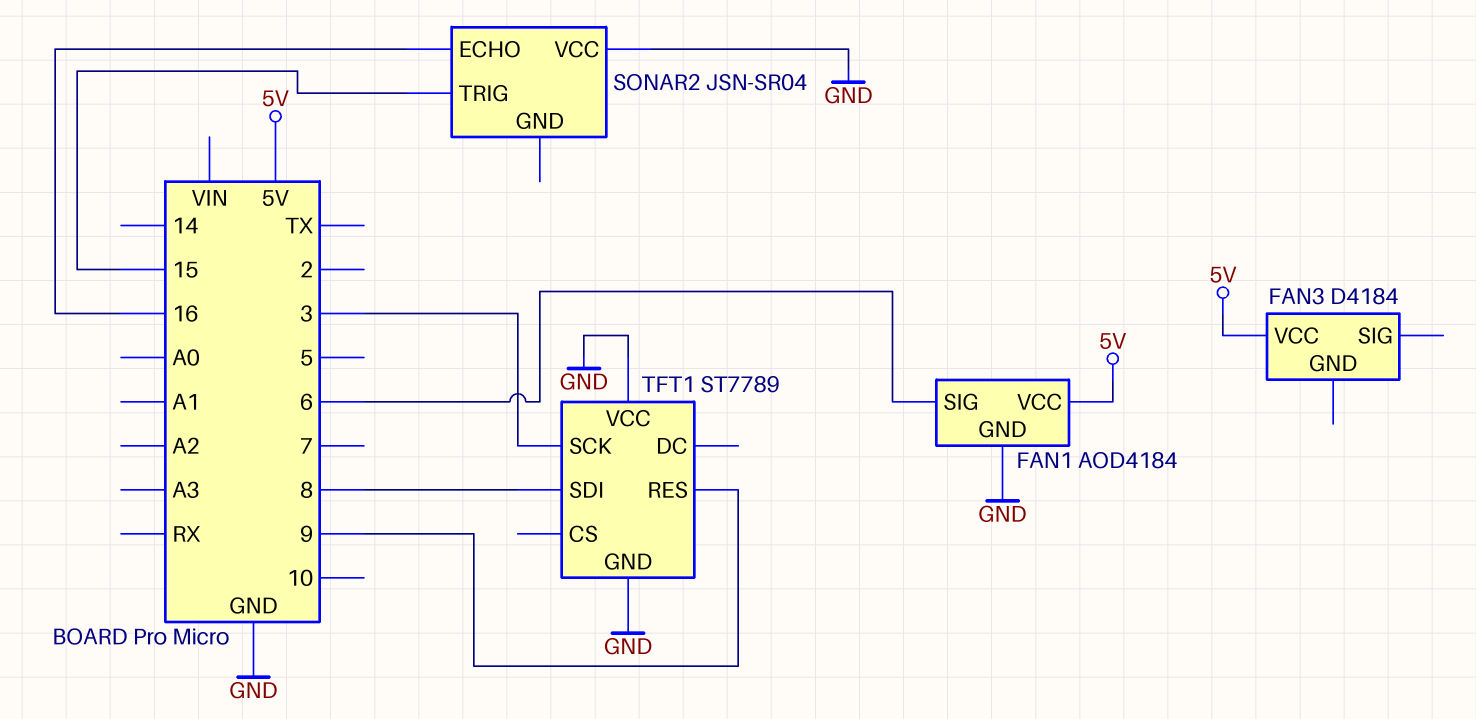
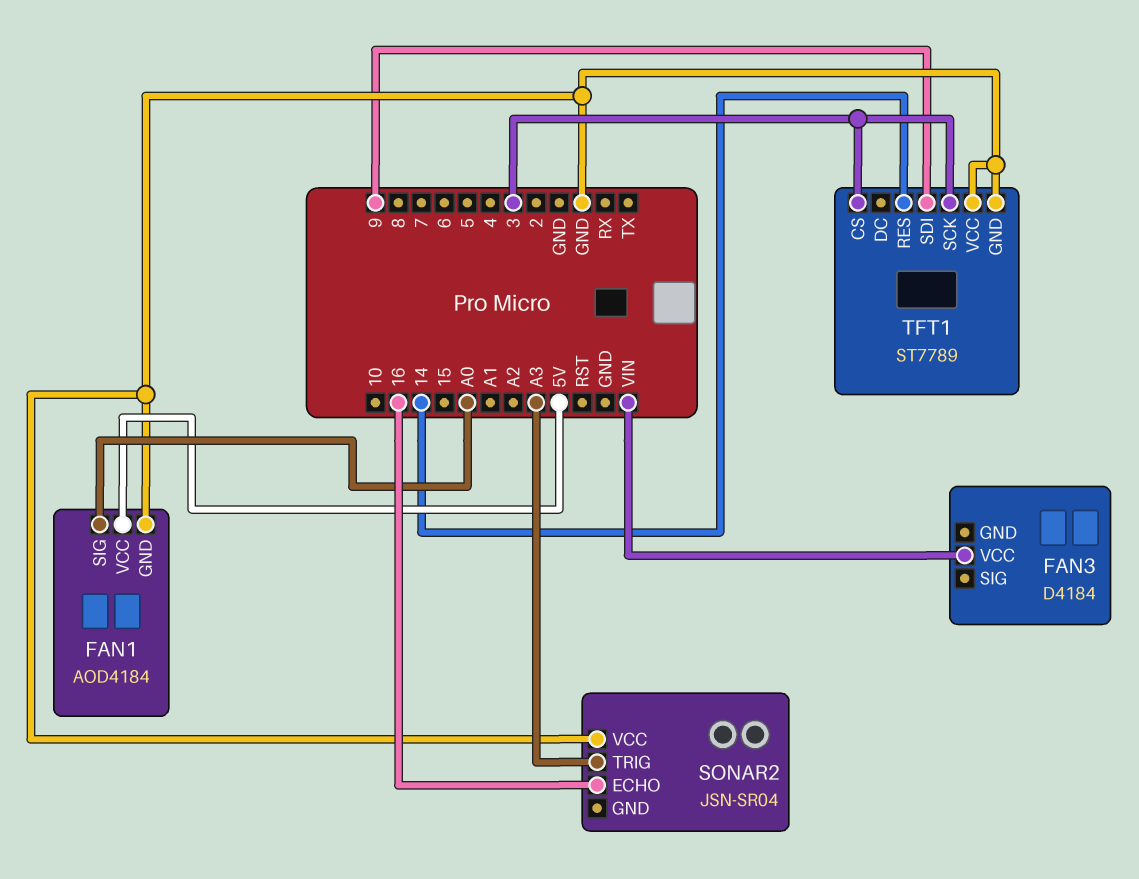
FAN1 pin SIG: 6 -> A0
FAN3 pin VCC: 5V -> VIN
SONAR2 pin TRIG: 15 -> A3
TFT1 pin CS: none -> 3
TFT1 pin RES: 9 -> 14
TFT1 pin SDI: 8 -> 9

